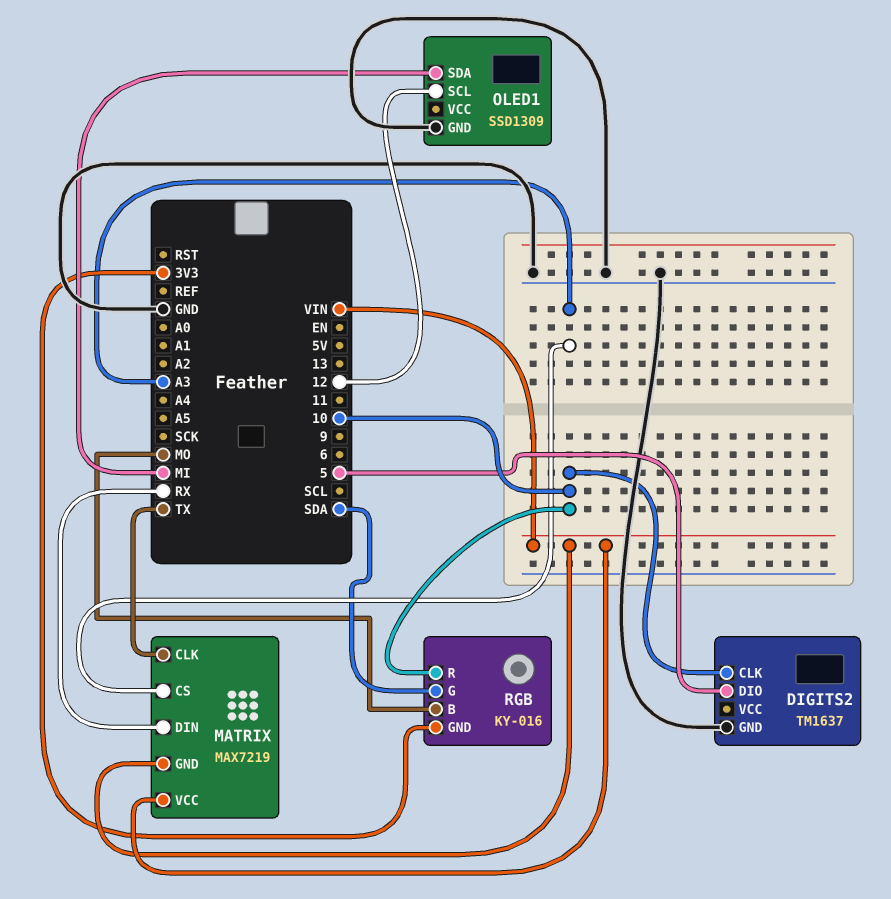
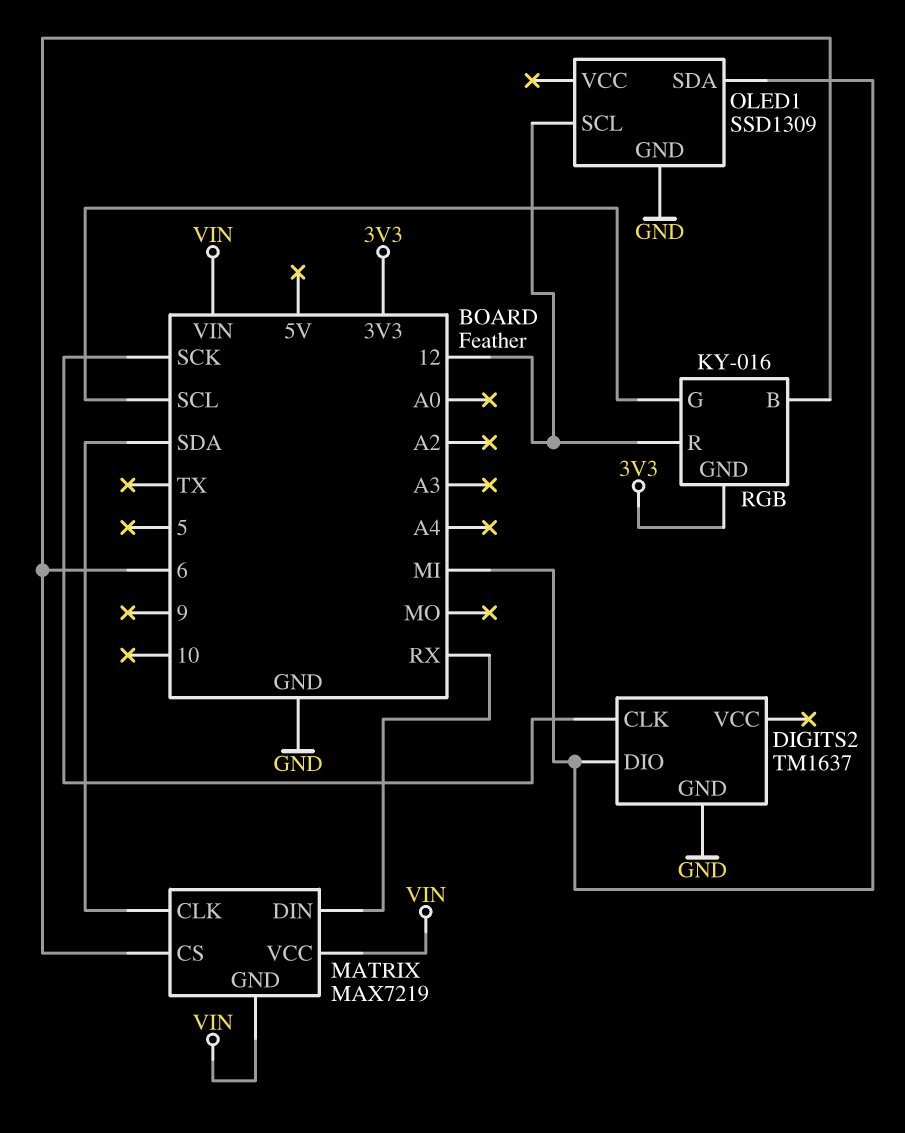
DIGITS2 pin CLK: 10 -> SCK
DIGITS2 pin DIO: 5 -> MI
MATRIX pin CLK: TX -> SDA
MATRIX pin CS: A3 -> 6
RGB pin B: MO -> 6
RGB pin G: SDA -> SCL
RGB pin R: 10 -> 12

